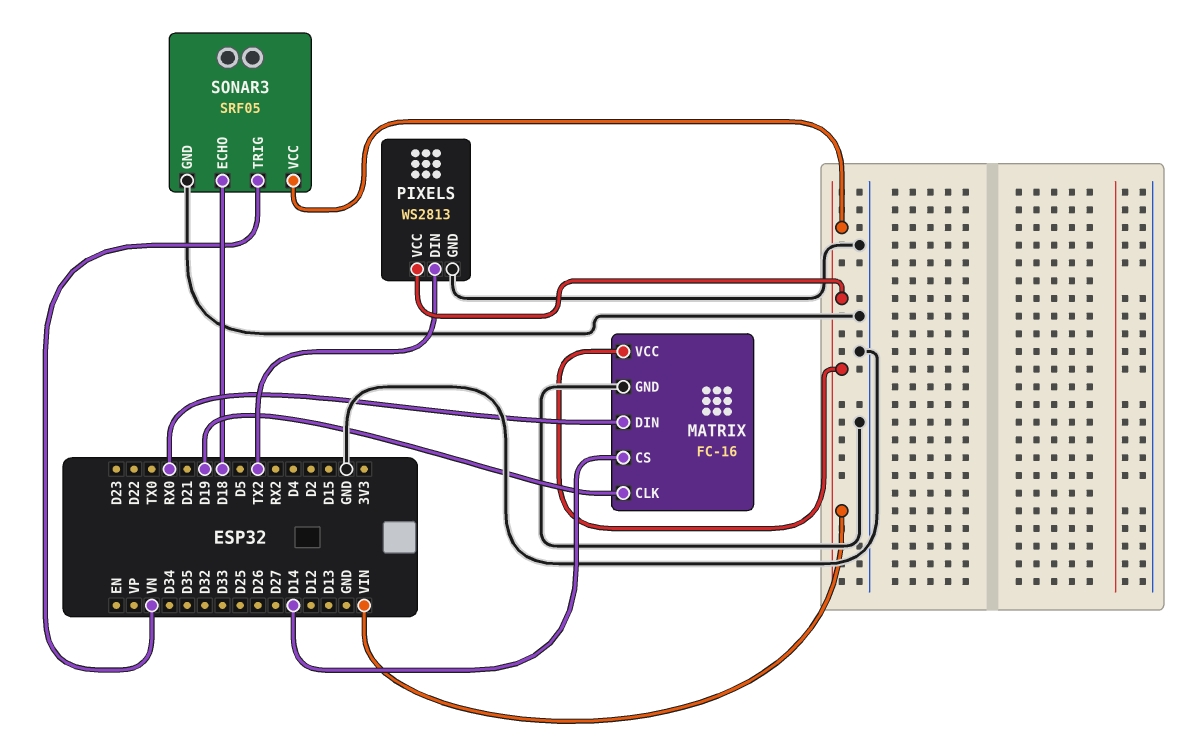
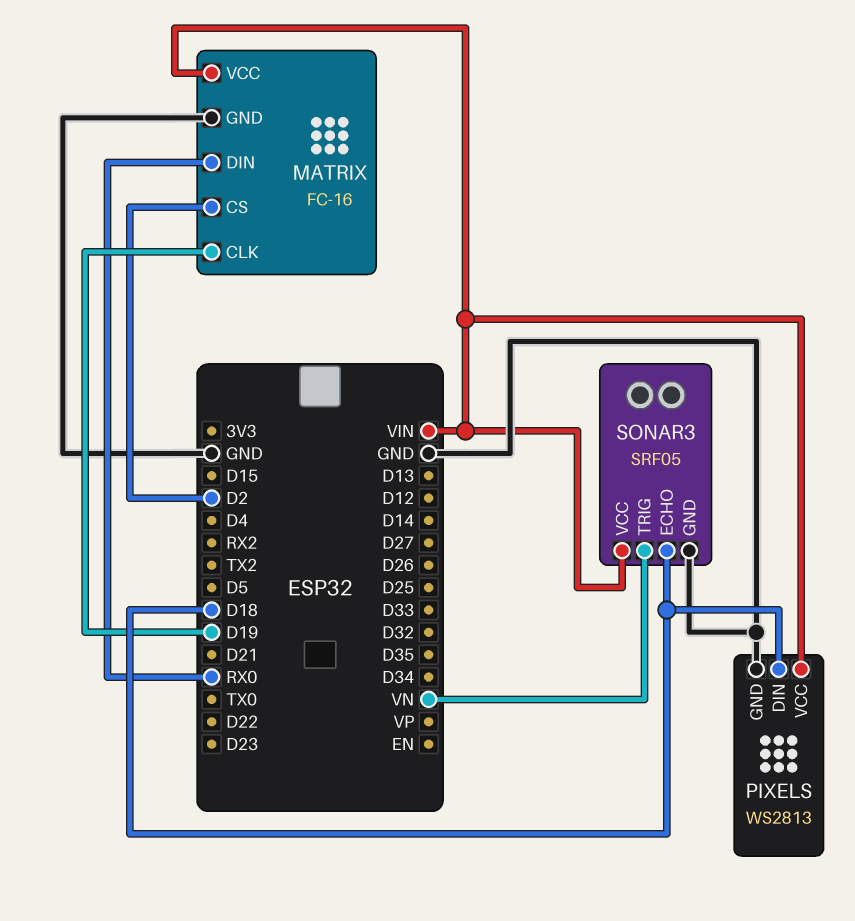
MATRIX pin CS: D14 -> D2
PIXELS pin DIN: TX2 -> D18

